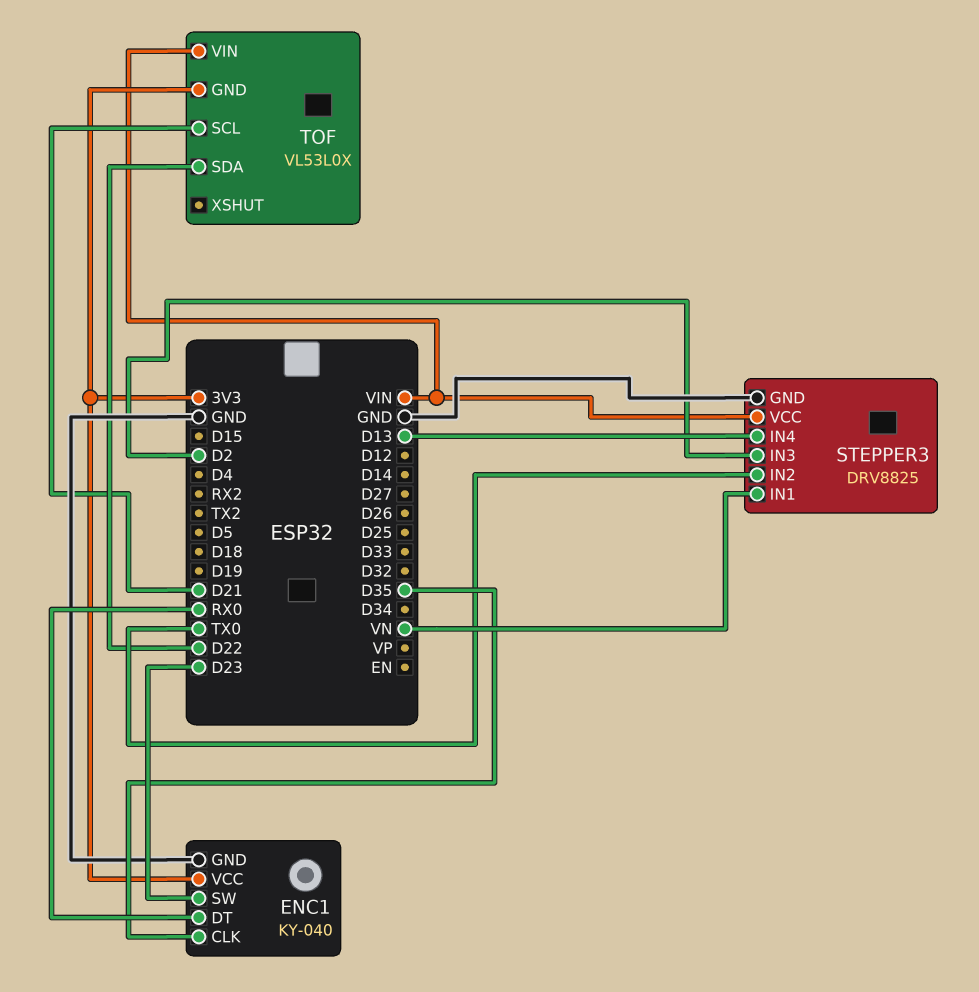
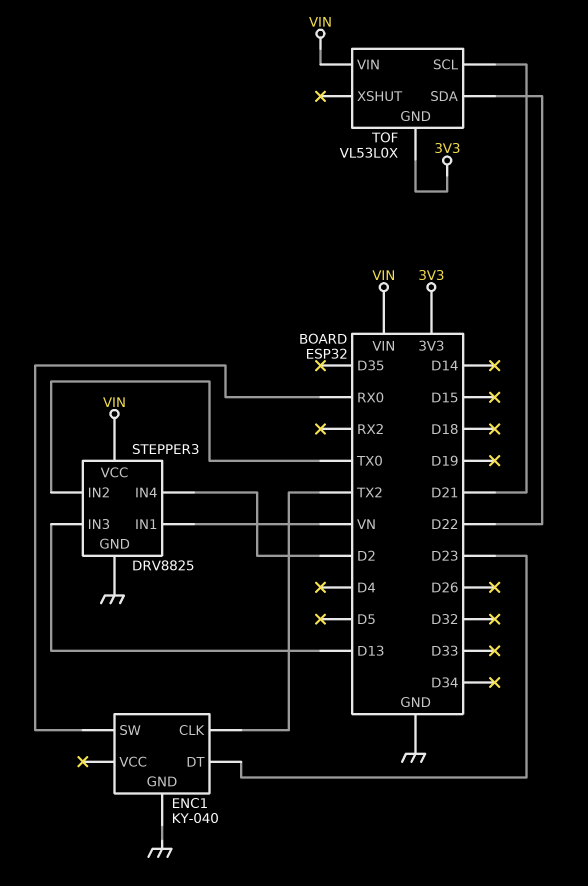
ENC1 pin CLK: D35 -> TX2
ENC1 pin DT: RX0 -> D23
ENC1 pin SW: D23 -> RX0
ENC1 pin VCC: 3V3 -> none
STEPPER3 pin IN3: D2 -> D13
STEPPER3 pin IN4: D13 -> D2

